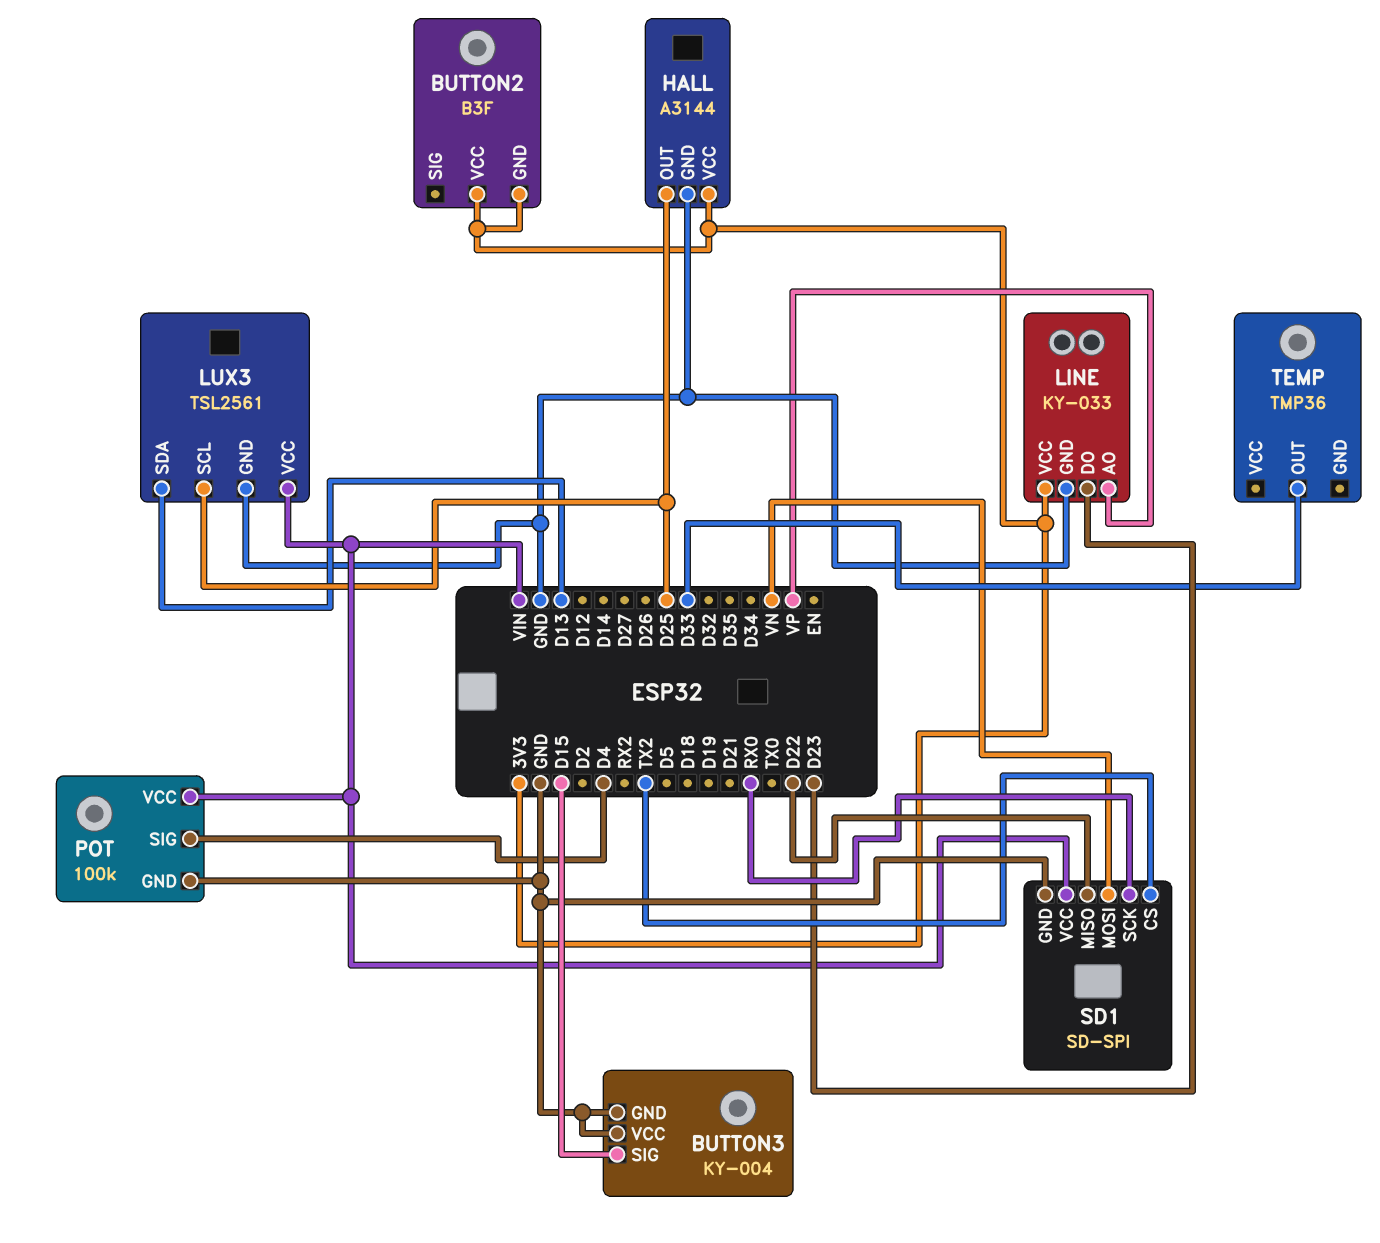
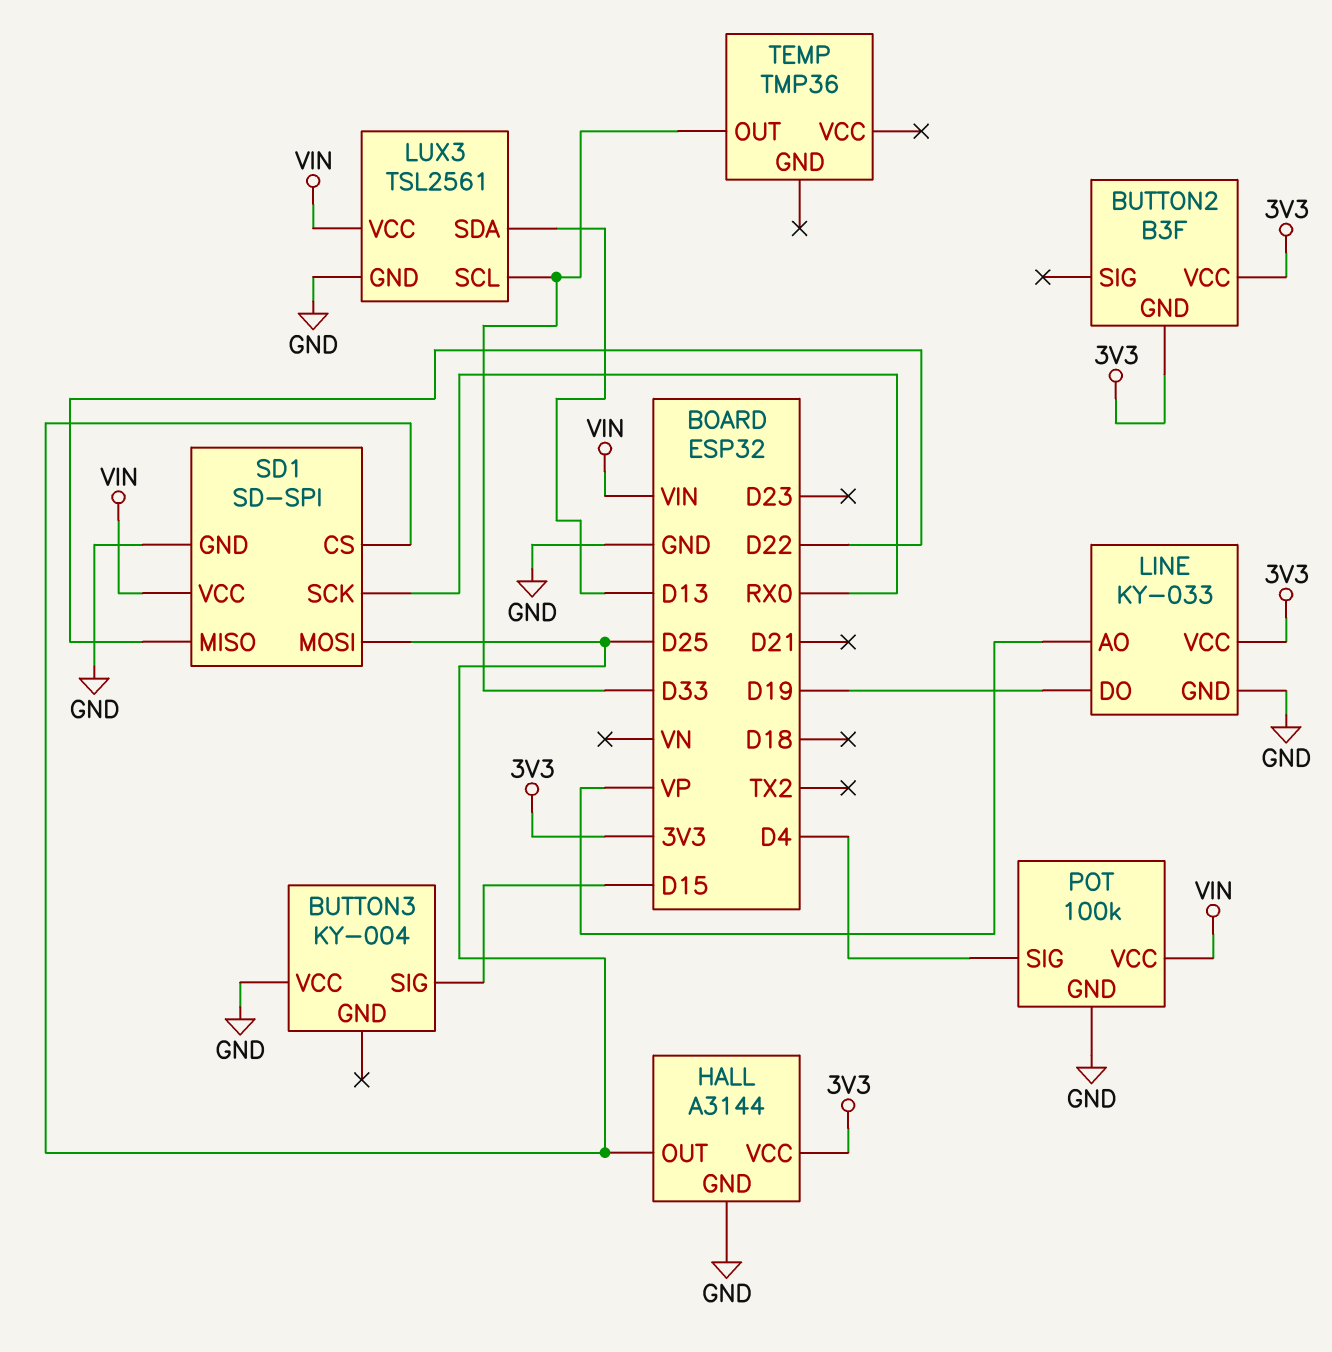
BUTTON3 pin GND: GND -> none
LINE pin DO: D23 -> D19
LUX3 pin SCL: D25 -> D33
SD1 pin CS: TX2 -> D25
SD1 pin MOSI: VN -> D25

